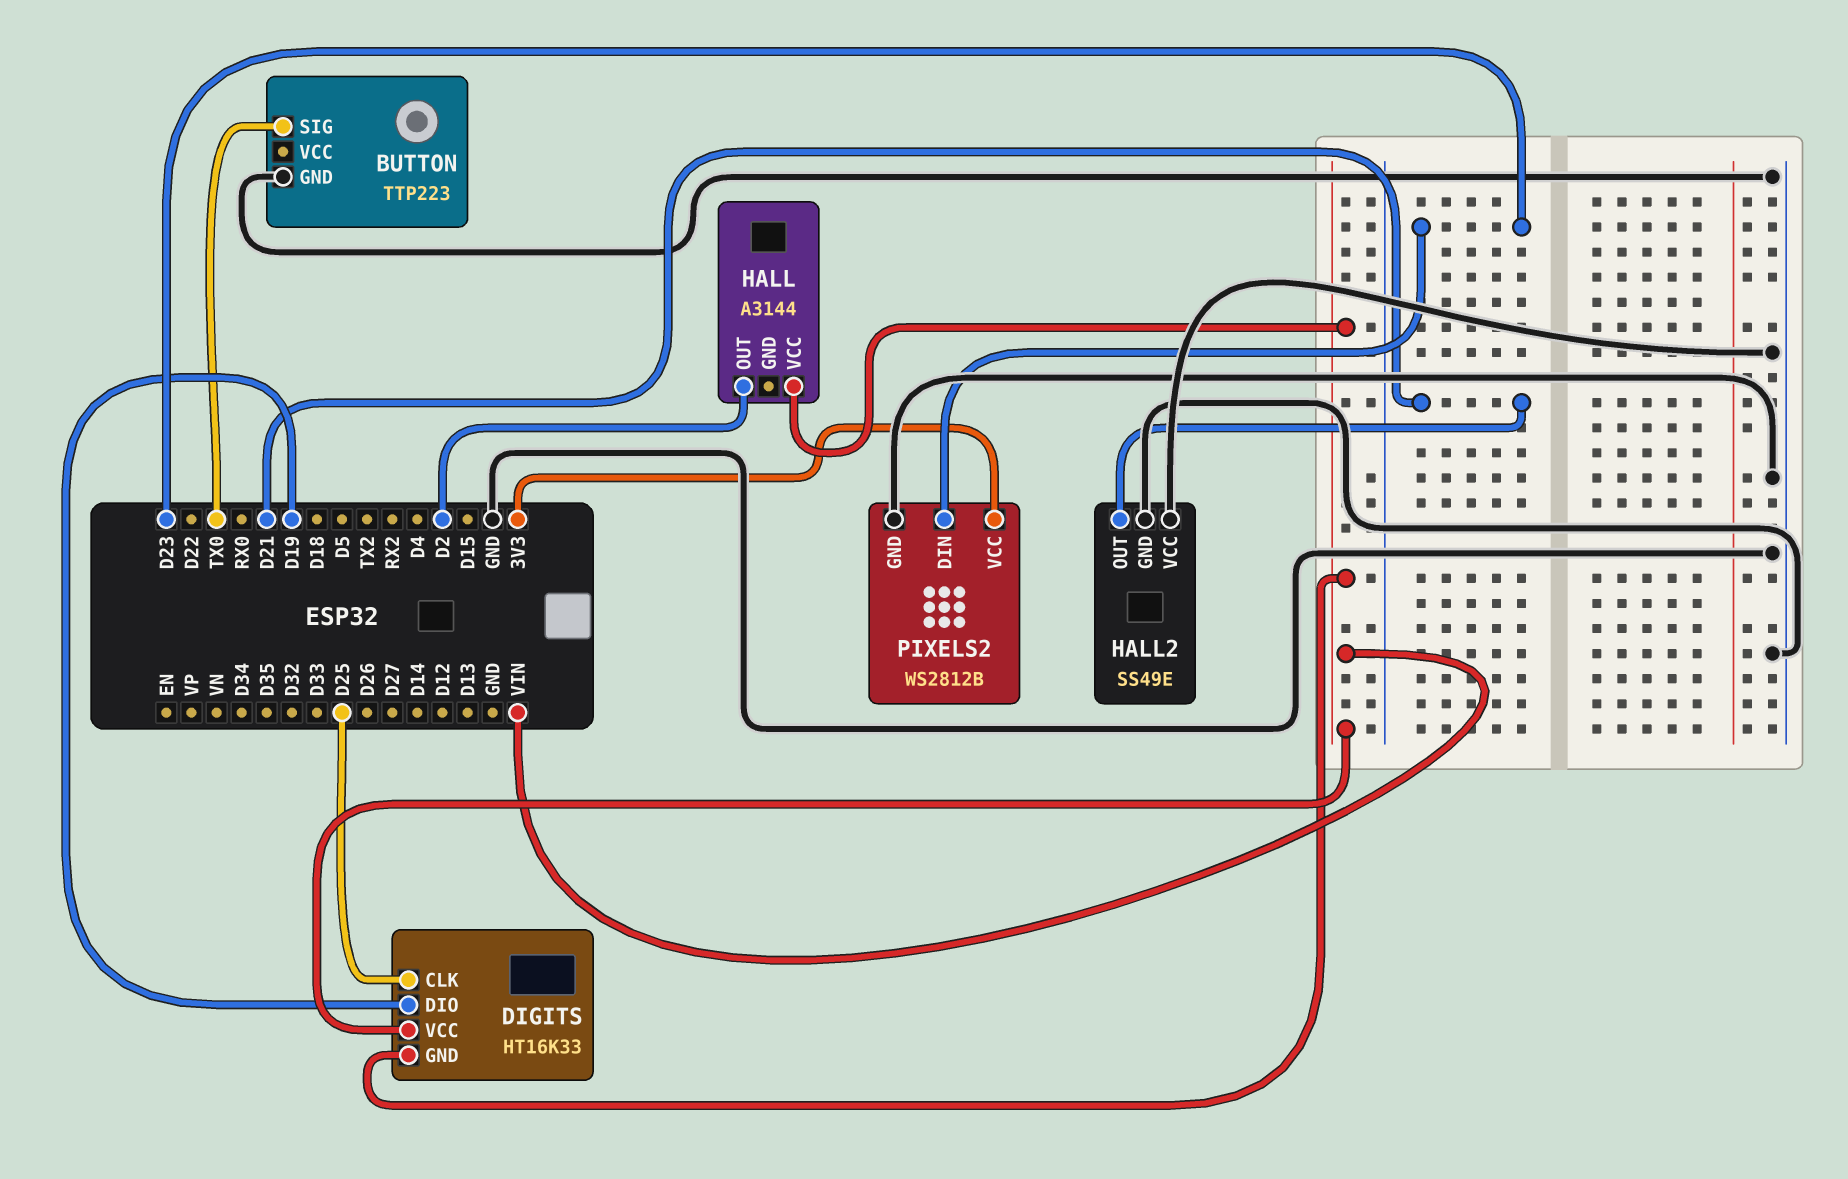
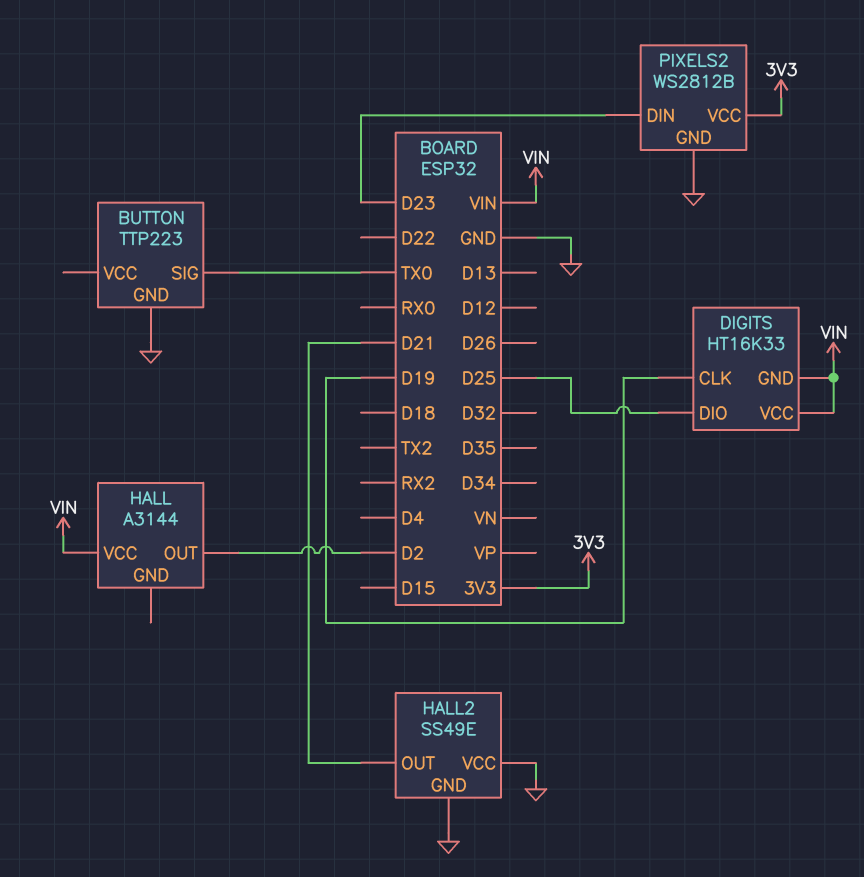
DIGITS pin CLK: D25 -> D19
DIGITS pin DIO: D19 -> D25

